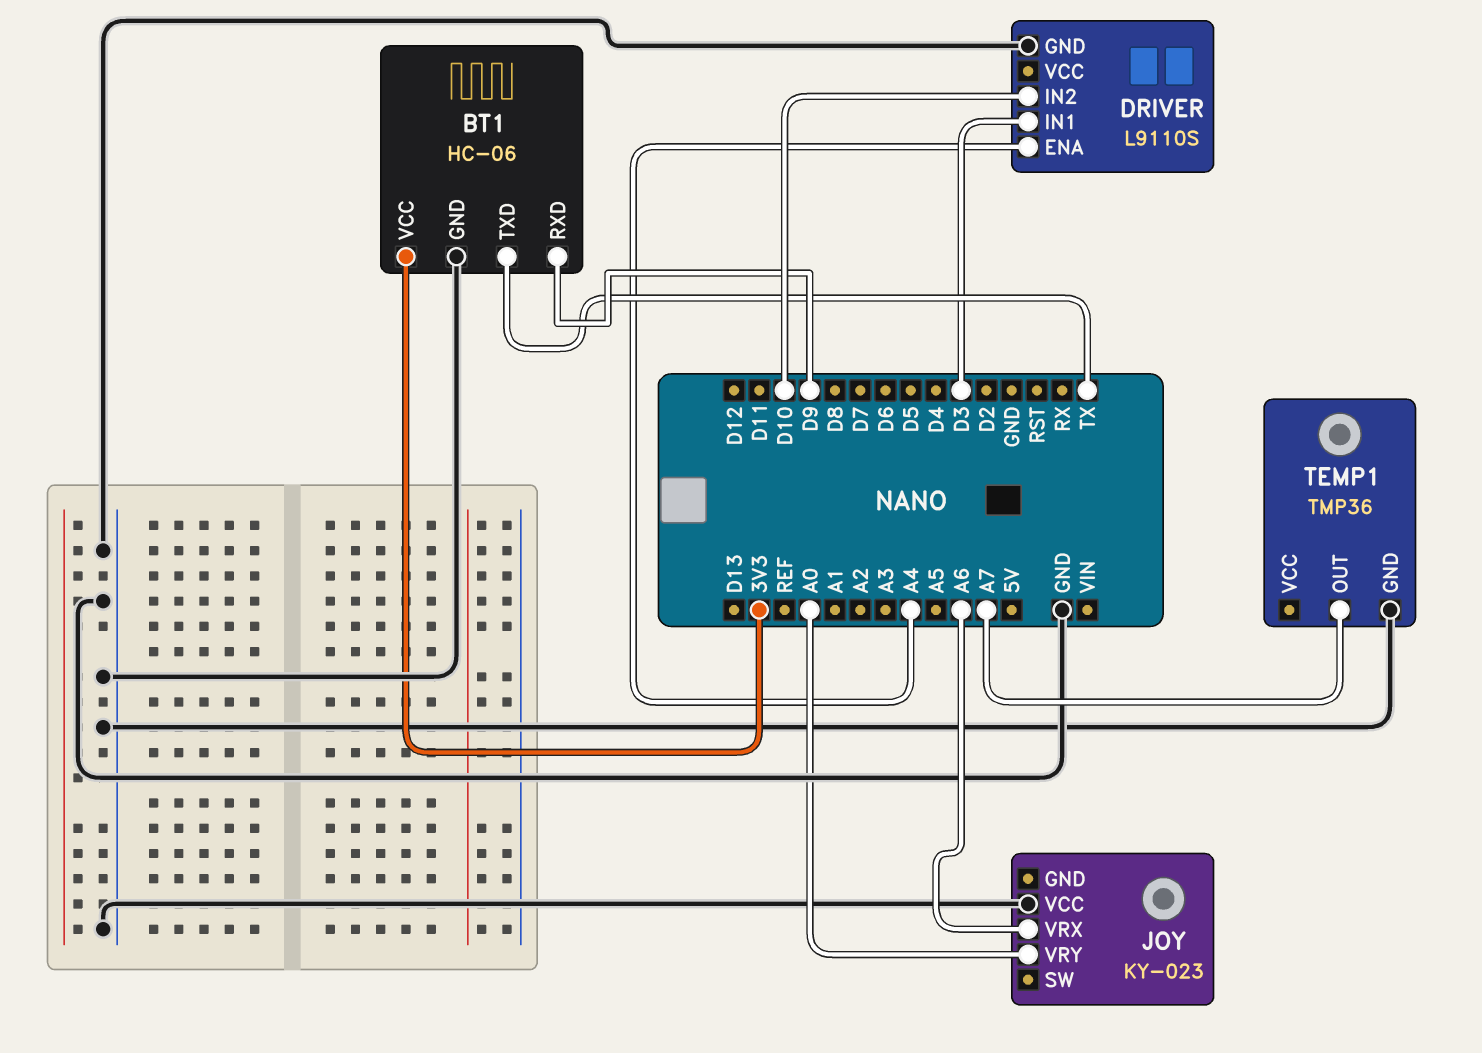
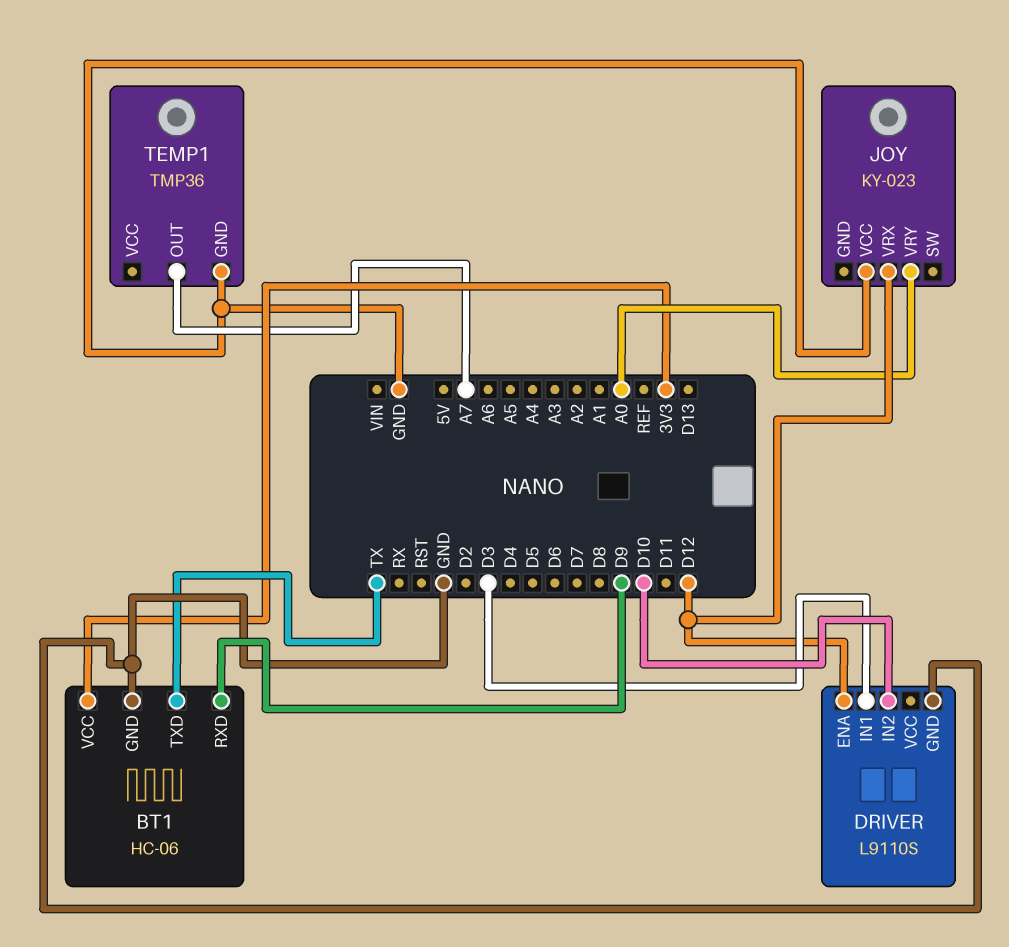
DRIVER pin ENA: A4 -> D12
JOY pin VRX: A6 -> D12

